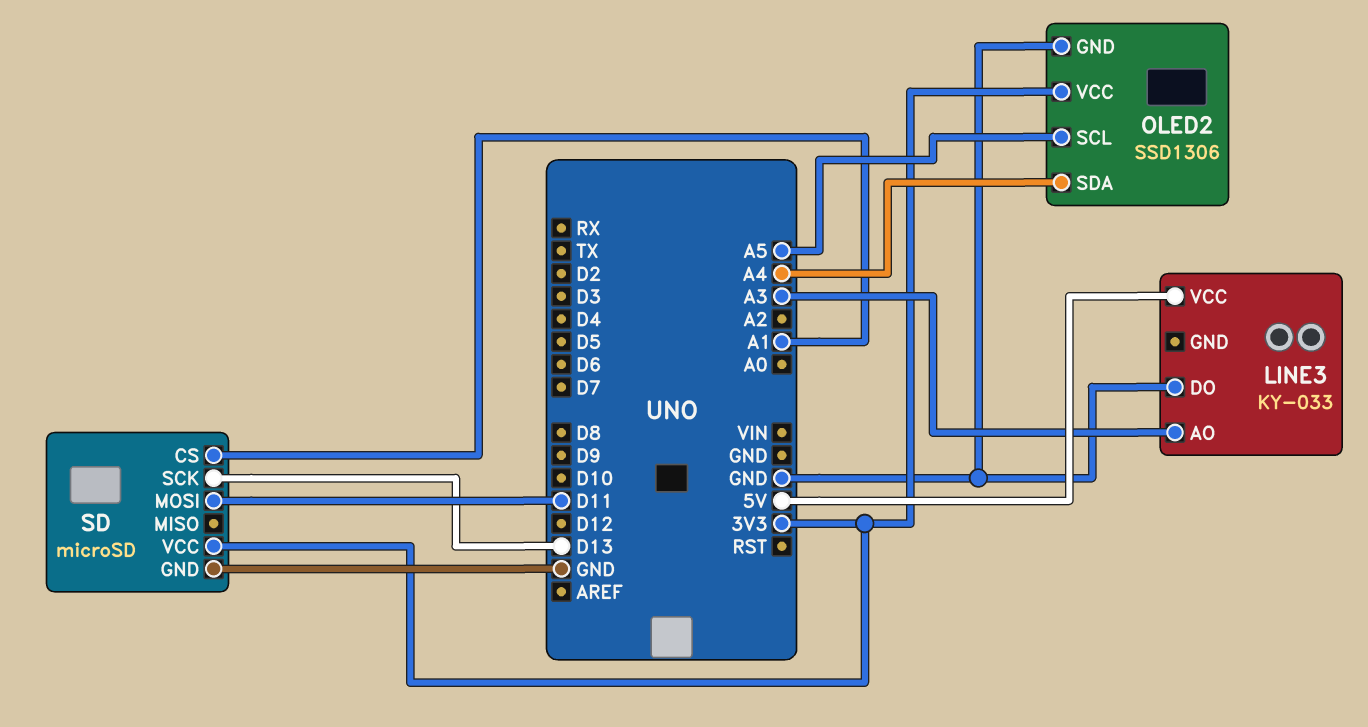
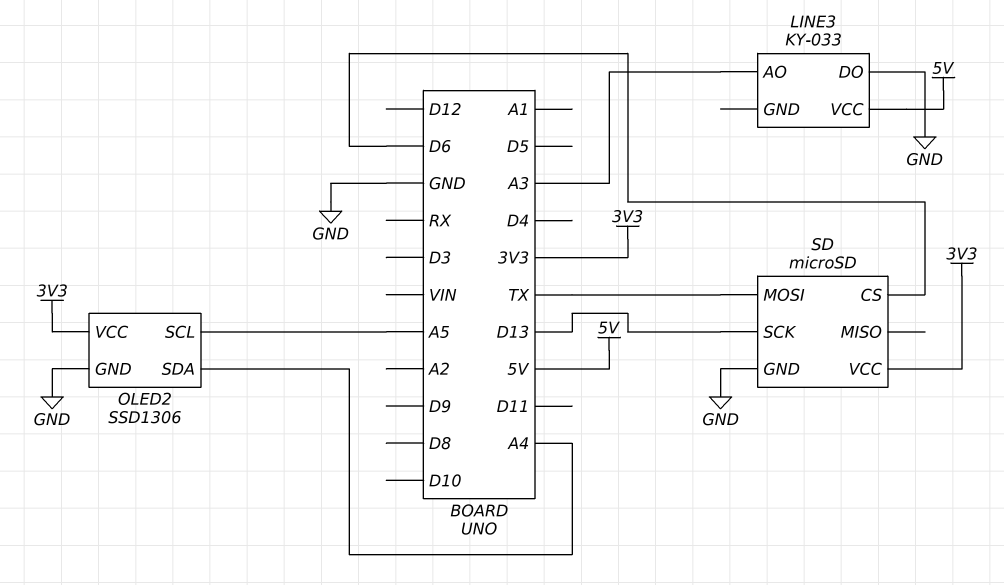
SD pin CS: A1 -> D6
SD pin MOSI: D11 -> TX

